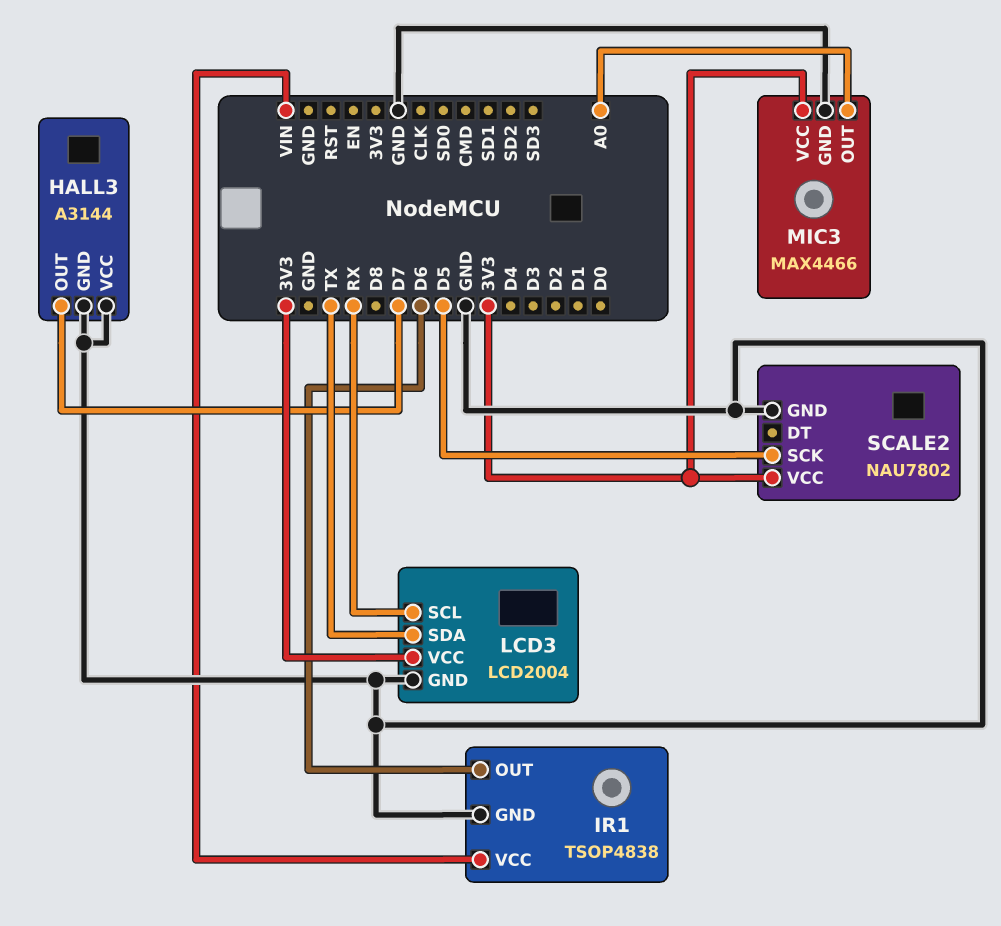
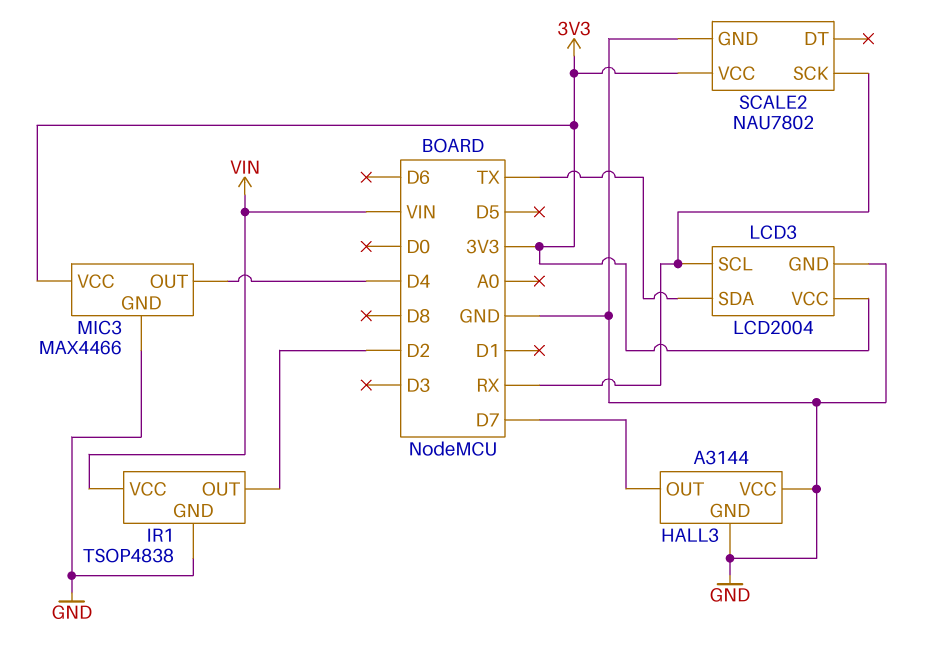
IR1 pin OUT: D6 -> D2
MIC3 pin OUT: A0 -> D4
SCALE2 pin SCK: D5 -> RX

